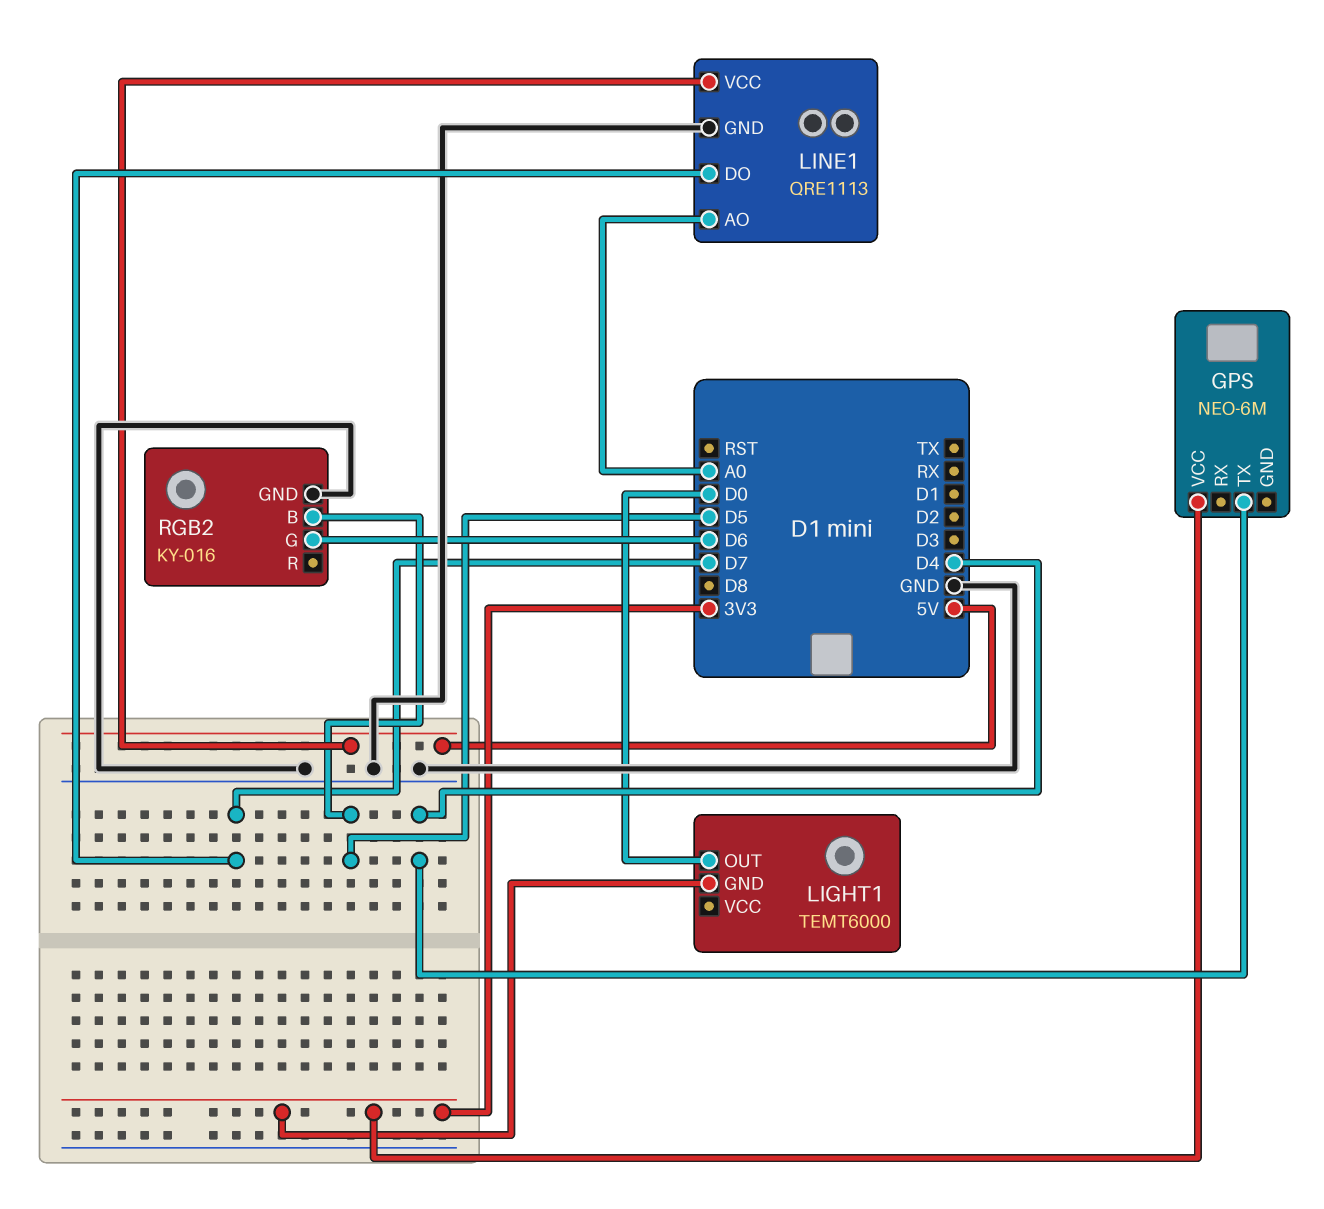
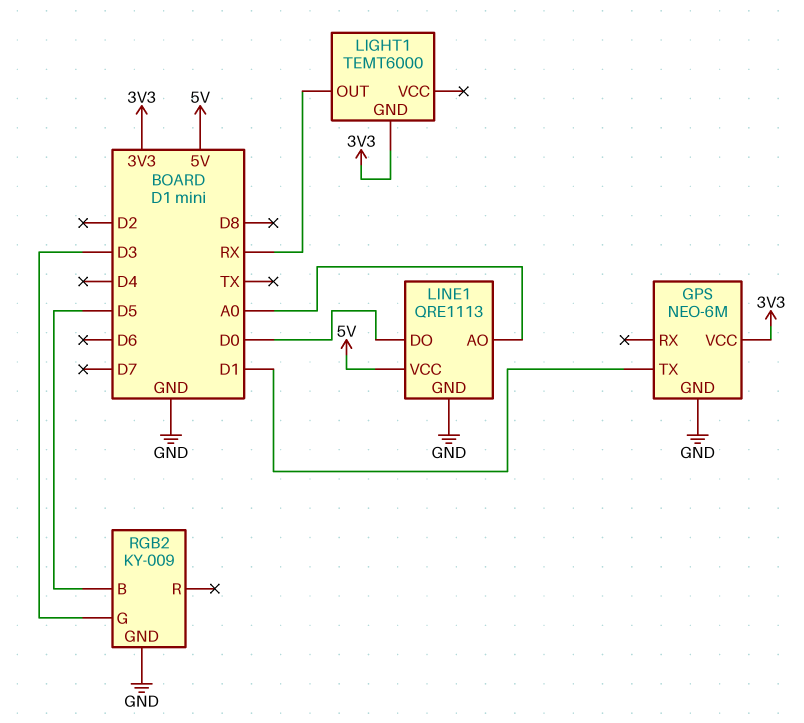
GPS pin GND: none -> GND
GPS pin TX: D4 -> D1
LIGHT1 pin OUT: D0 -> RX
LINE1 pin DO: D7 -> D0
RGB2: KY-016 -> KY-009
RGB2 pin G: D6 -> D3

